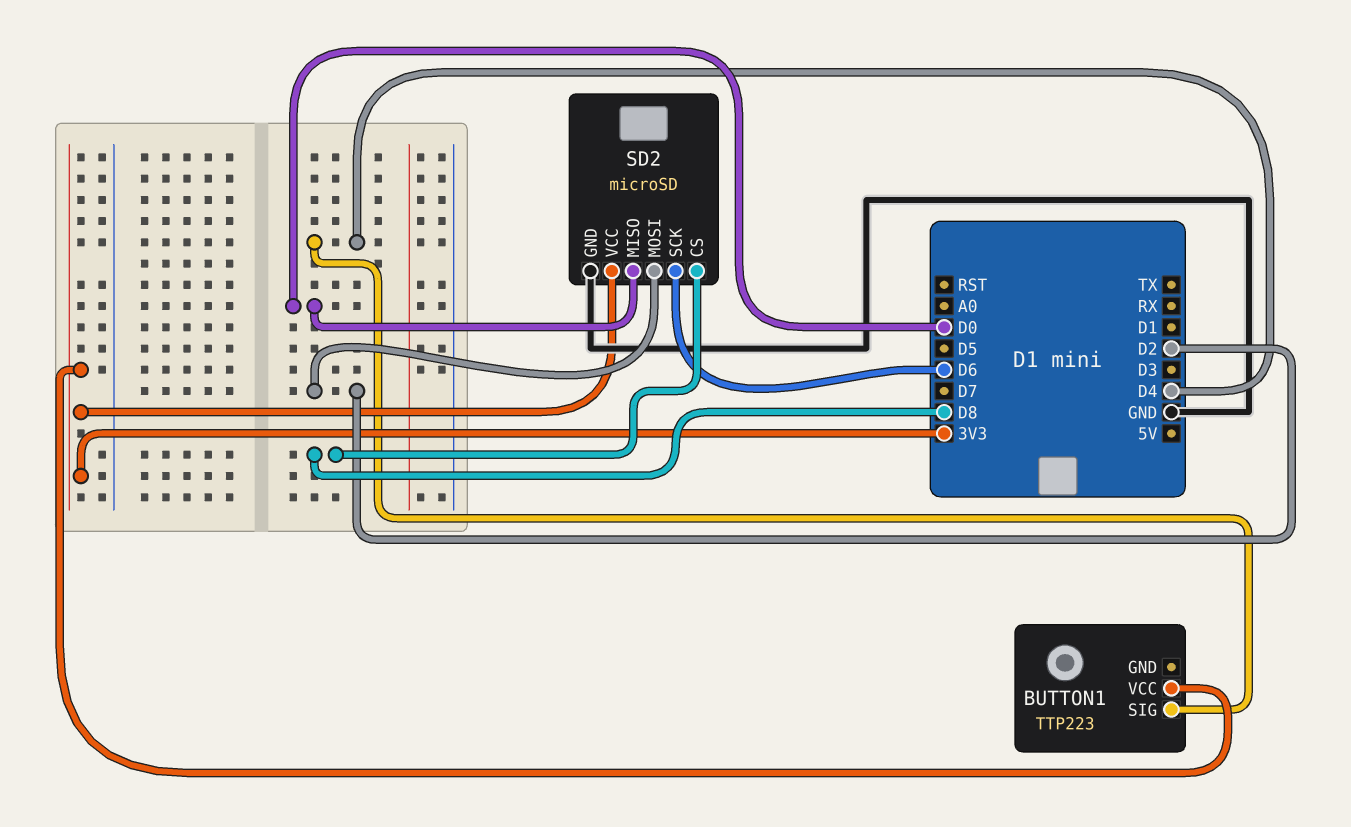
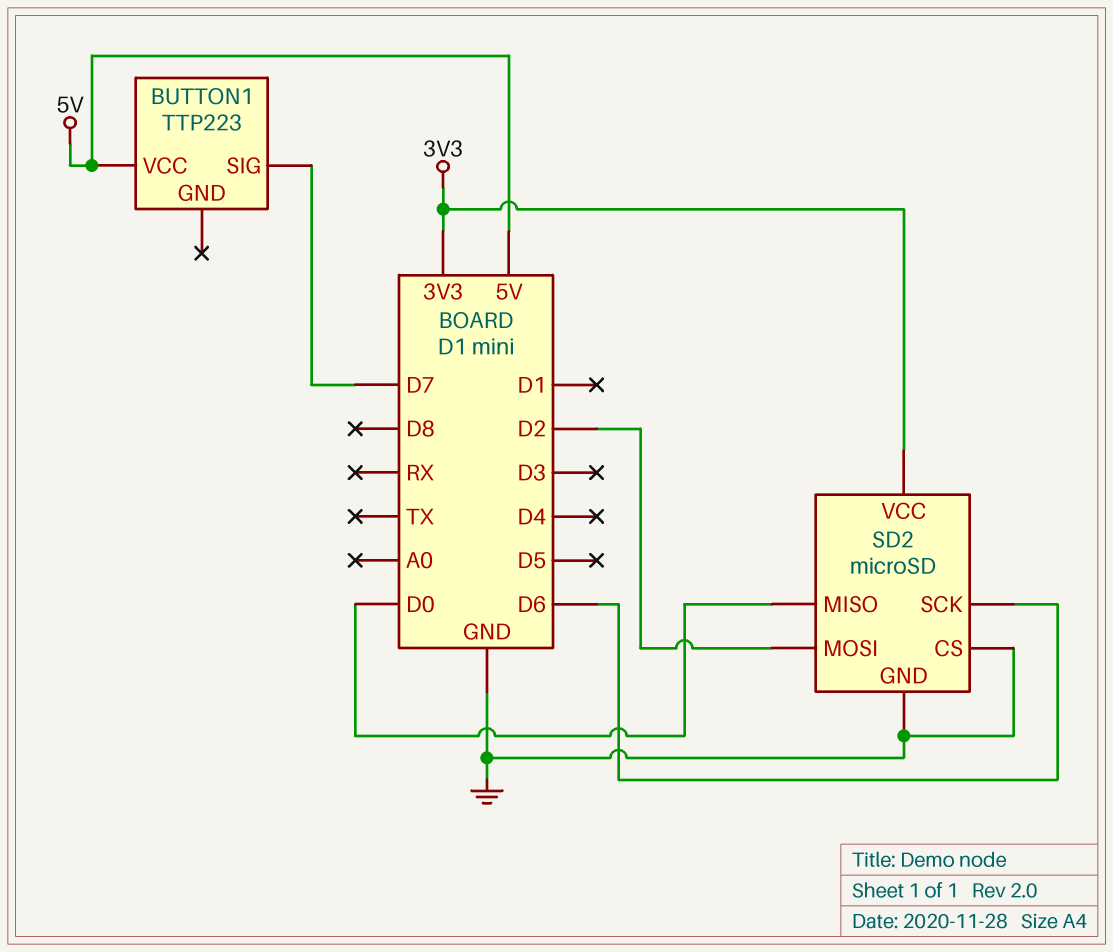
BUTTON1 pin SIG: D4 -> D7
BUTTON1 pin VCC: 3V3 -> 5V
SD2 pin CS: D8 -> GND

